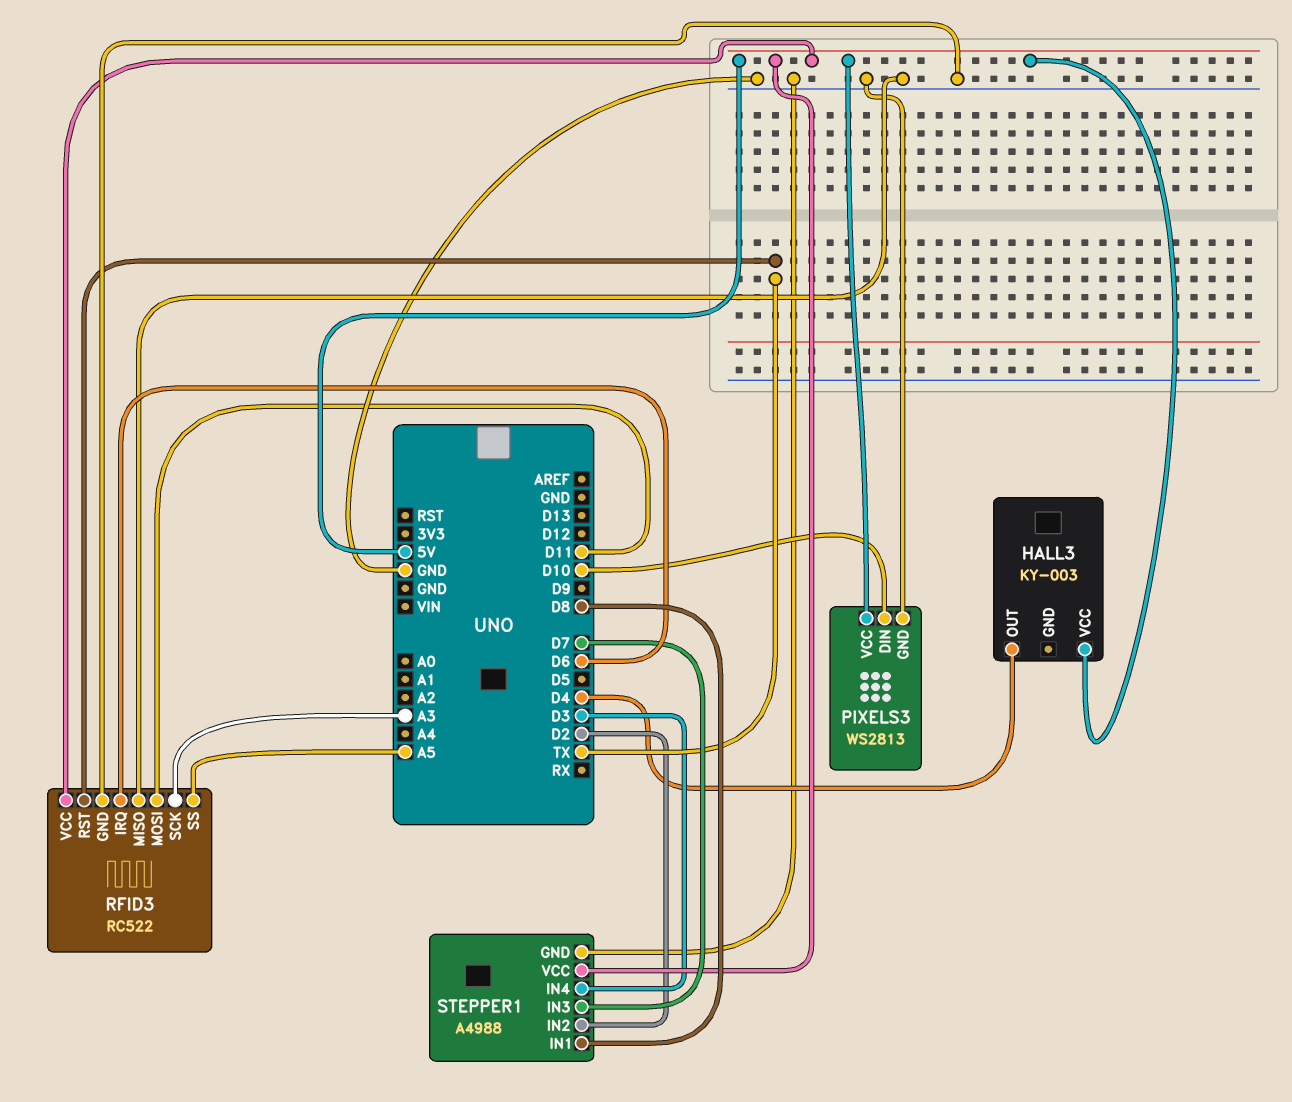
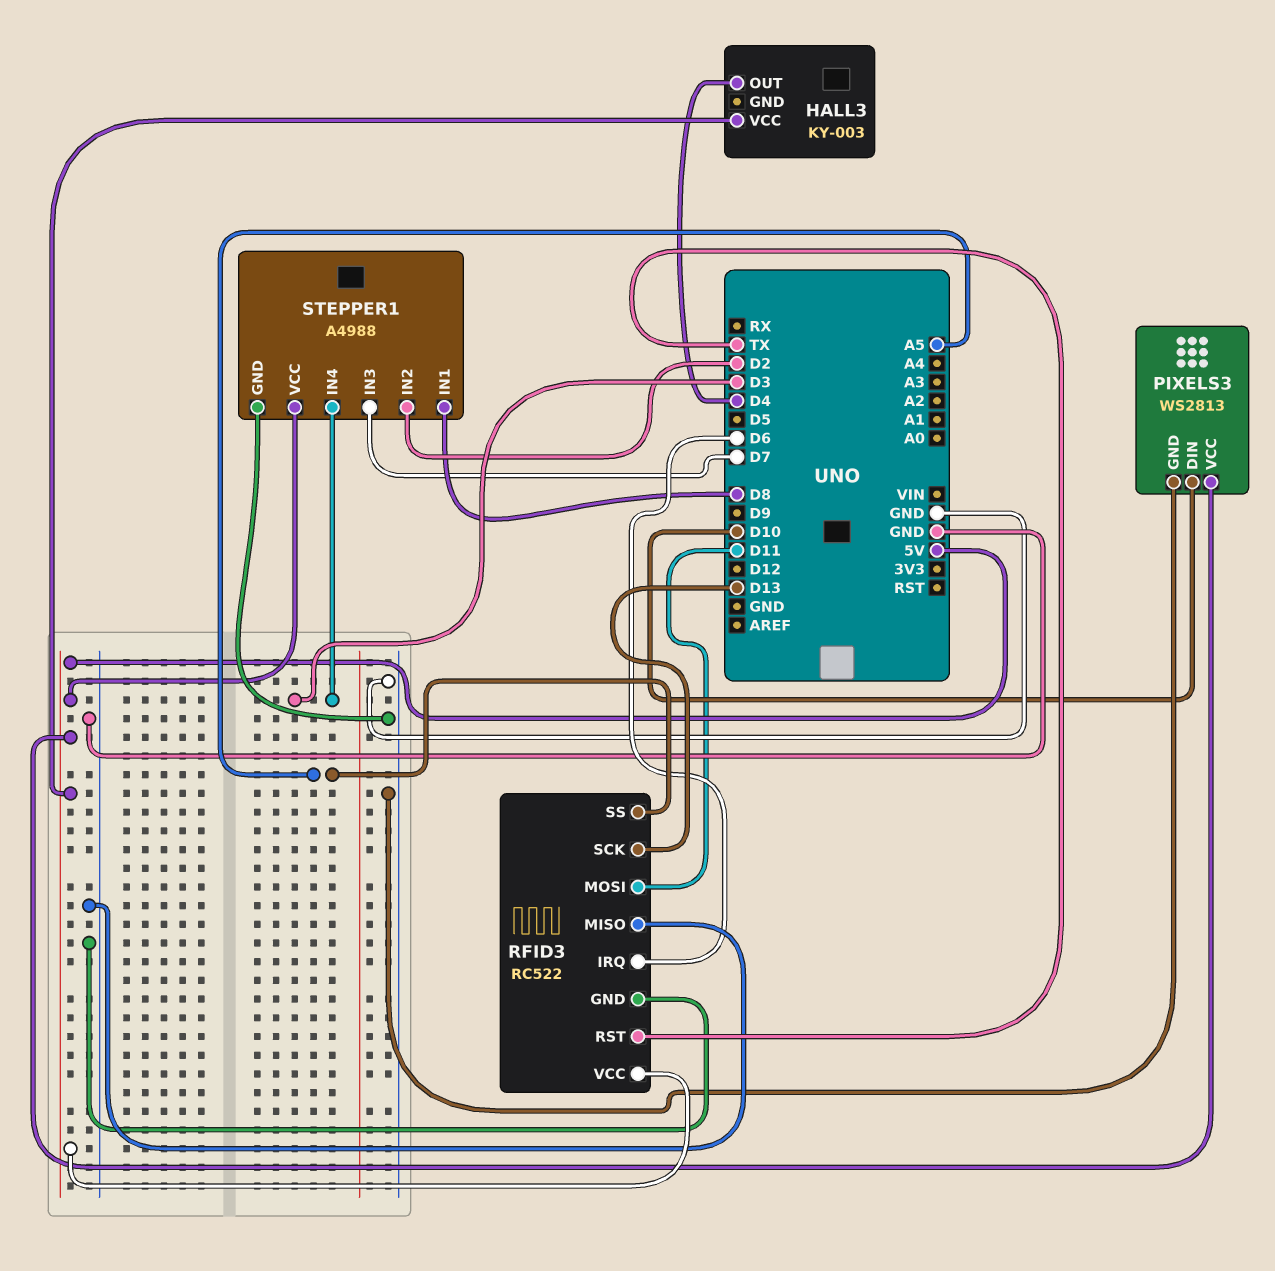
RFID3 pin SCK: A3 -> D13

